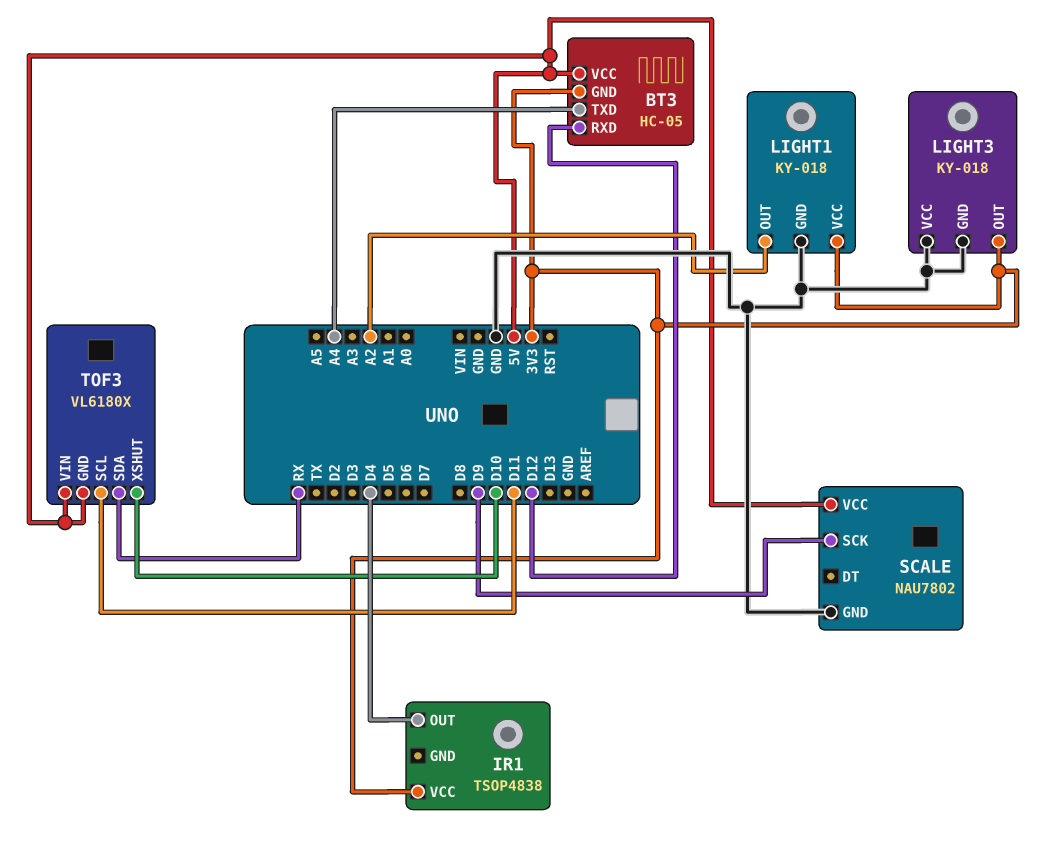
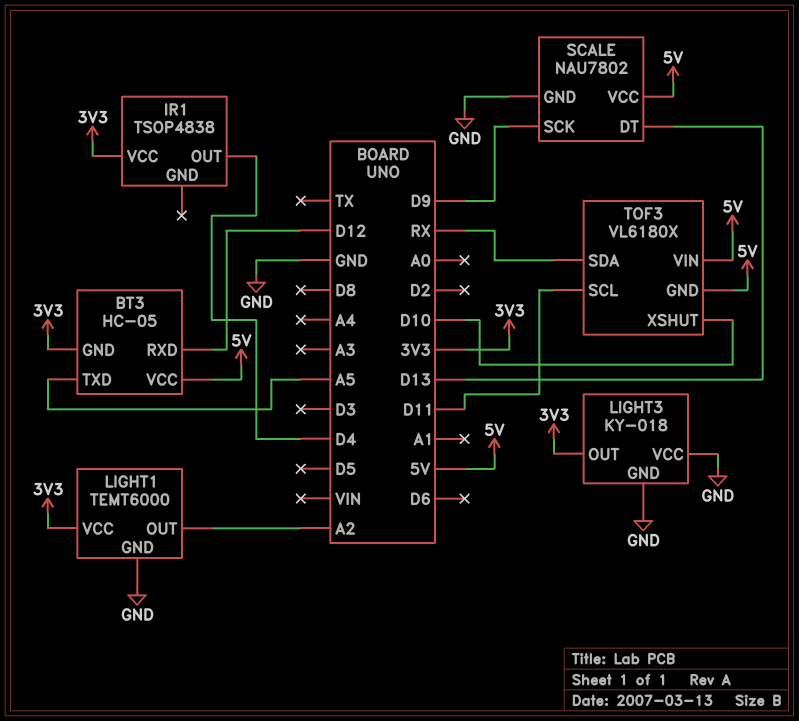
BT3 pin TXD: A4 -> A5
LIGHT1: KY-018 -> TEMT6000
SCALE pin DT: none -> D13

